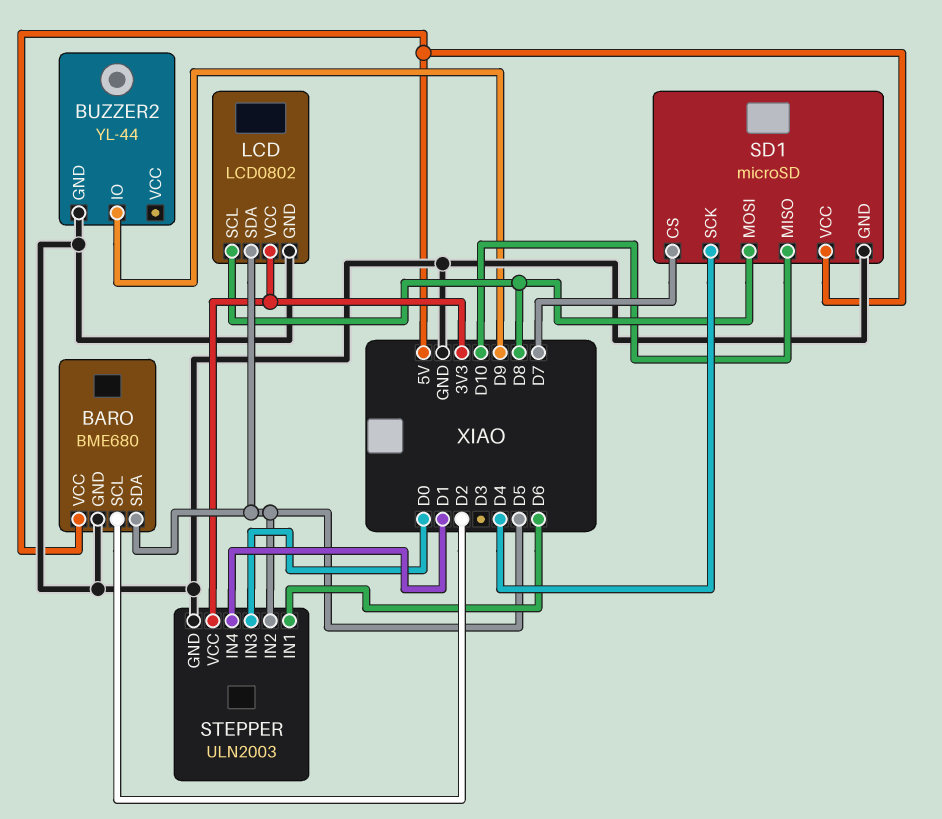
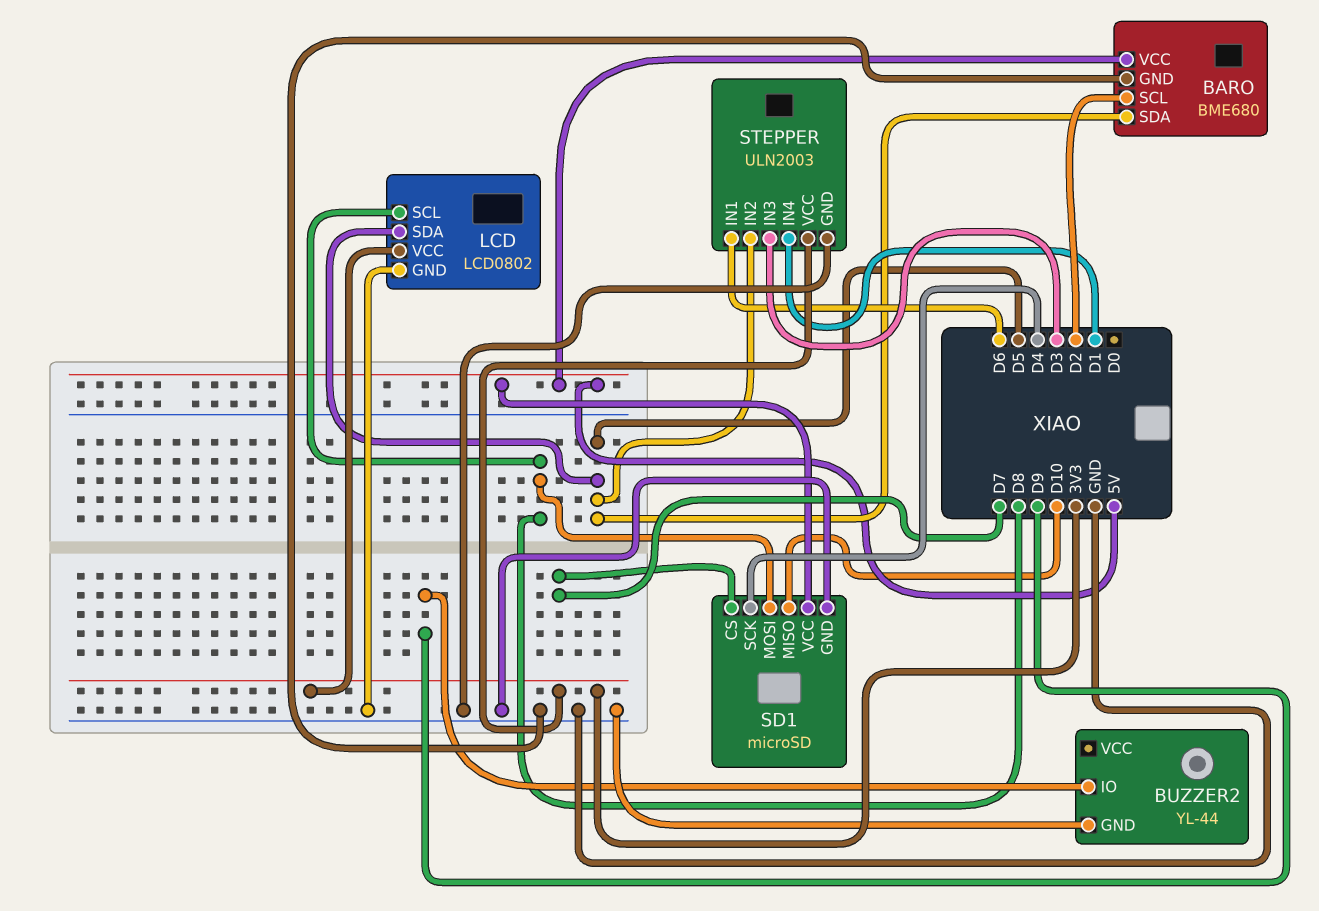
STEPPER pin IN3: D0 -> D3

